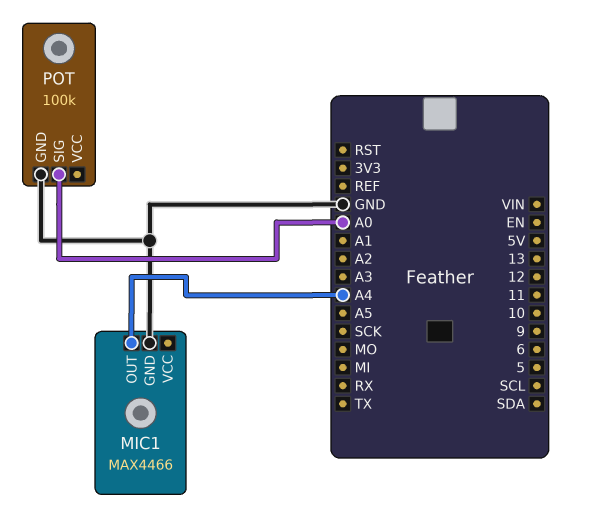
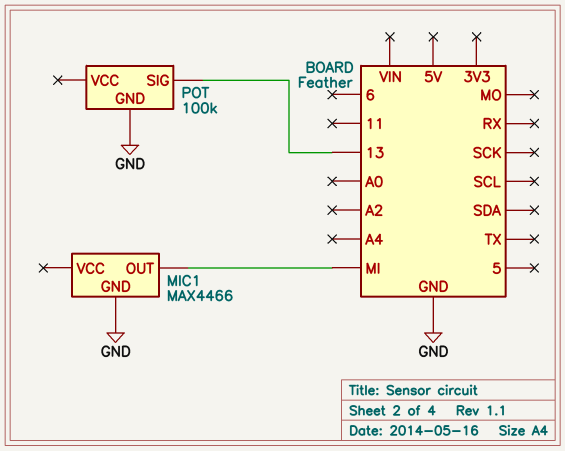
MIC1 pin OUT: A4 -> MI
POT pin SIG: A0 -> 13

